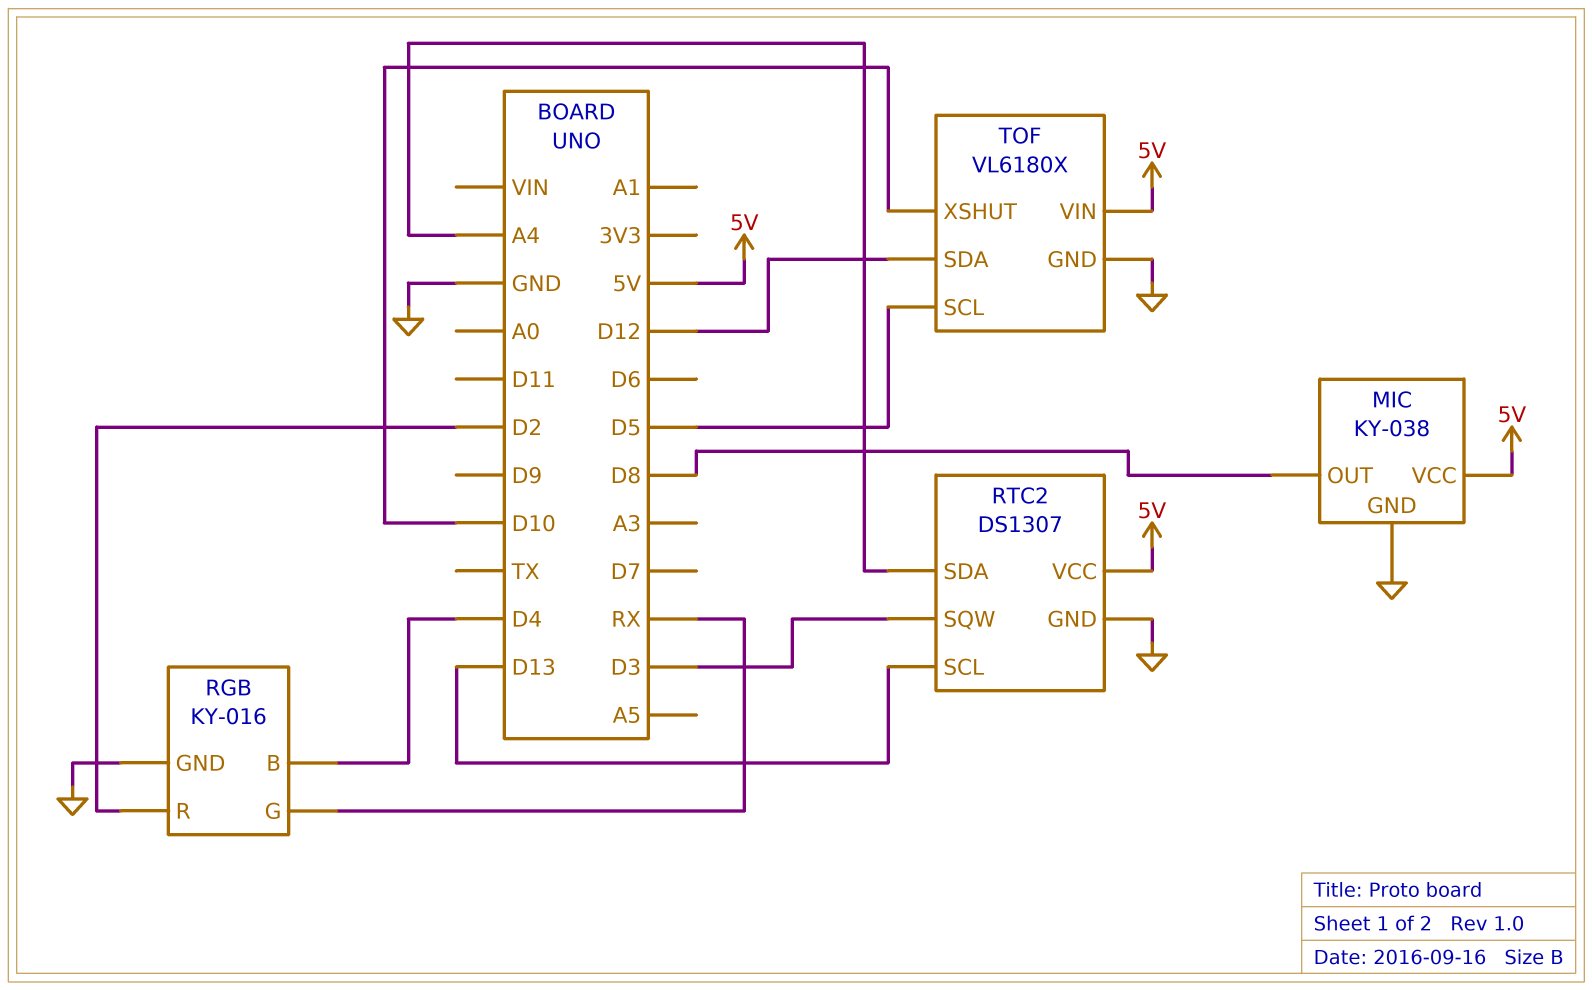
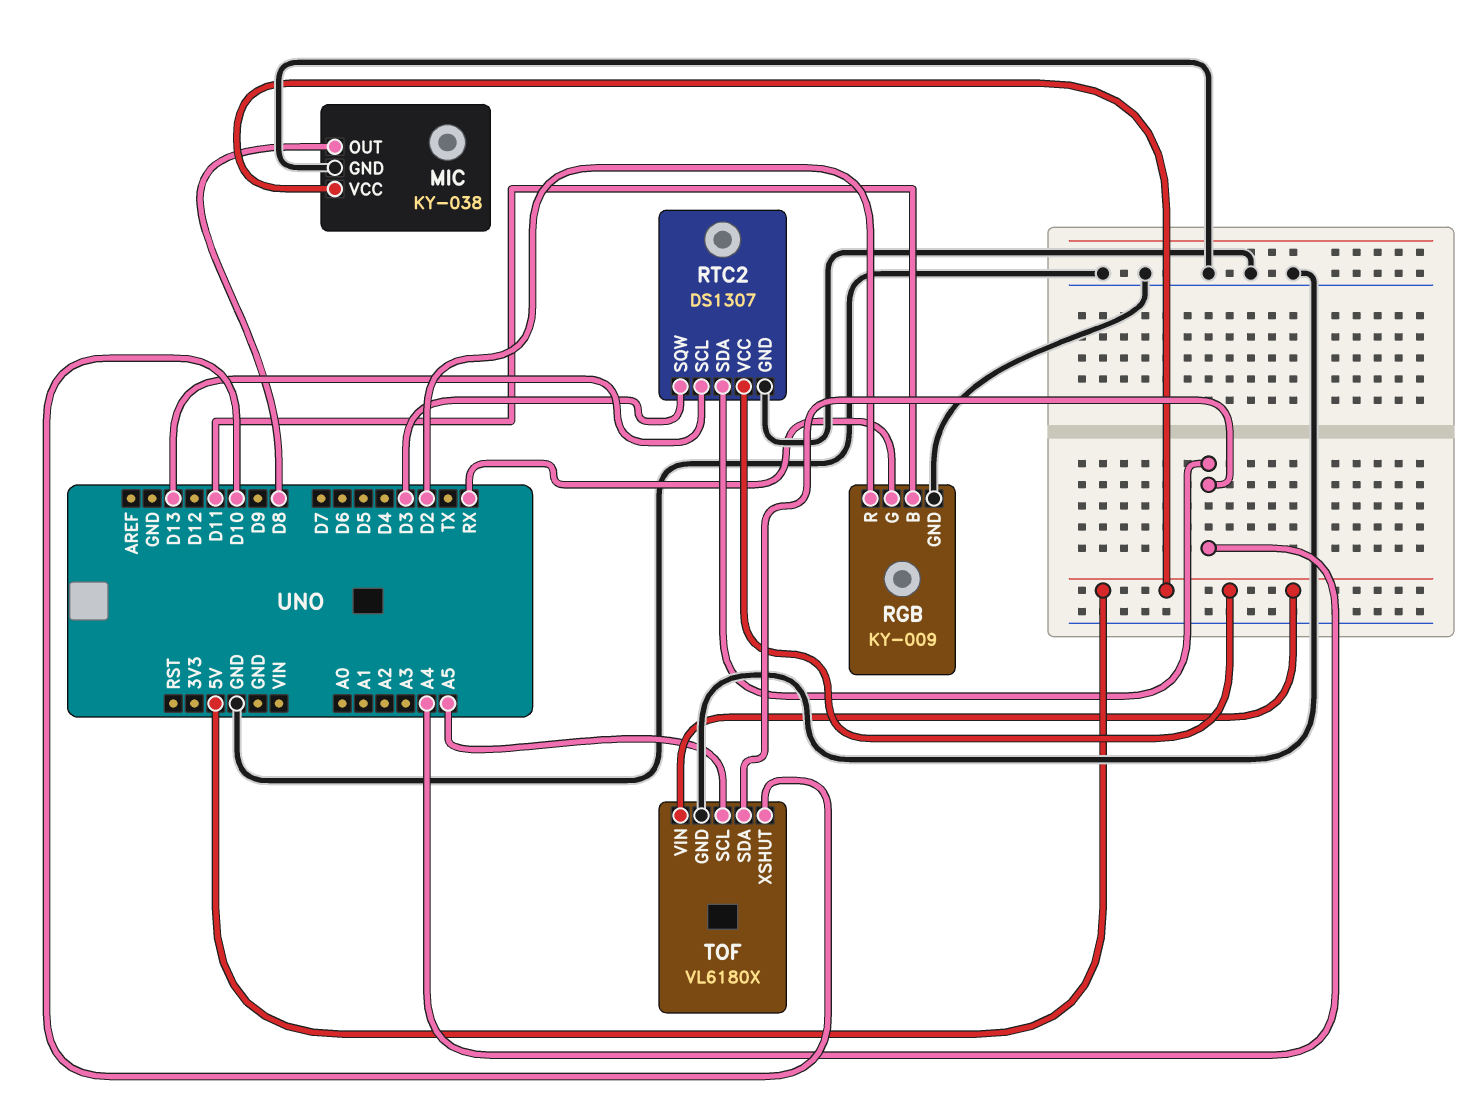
RGB: KY-016 -> KY-009
RGB pin B: D4 -> D11
TOF pin SCL: D5 -> A5
TOF pin SDA: D12 -> A4

